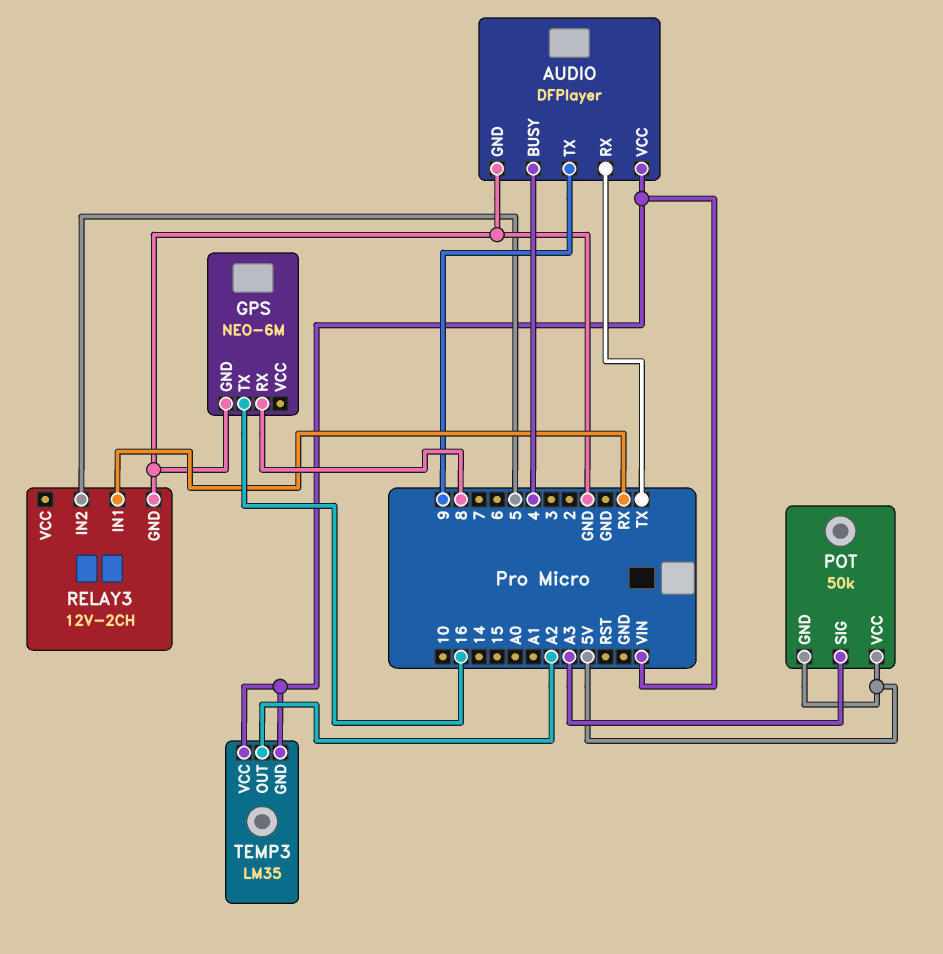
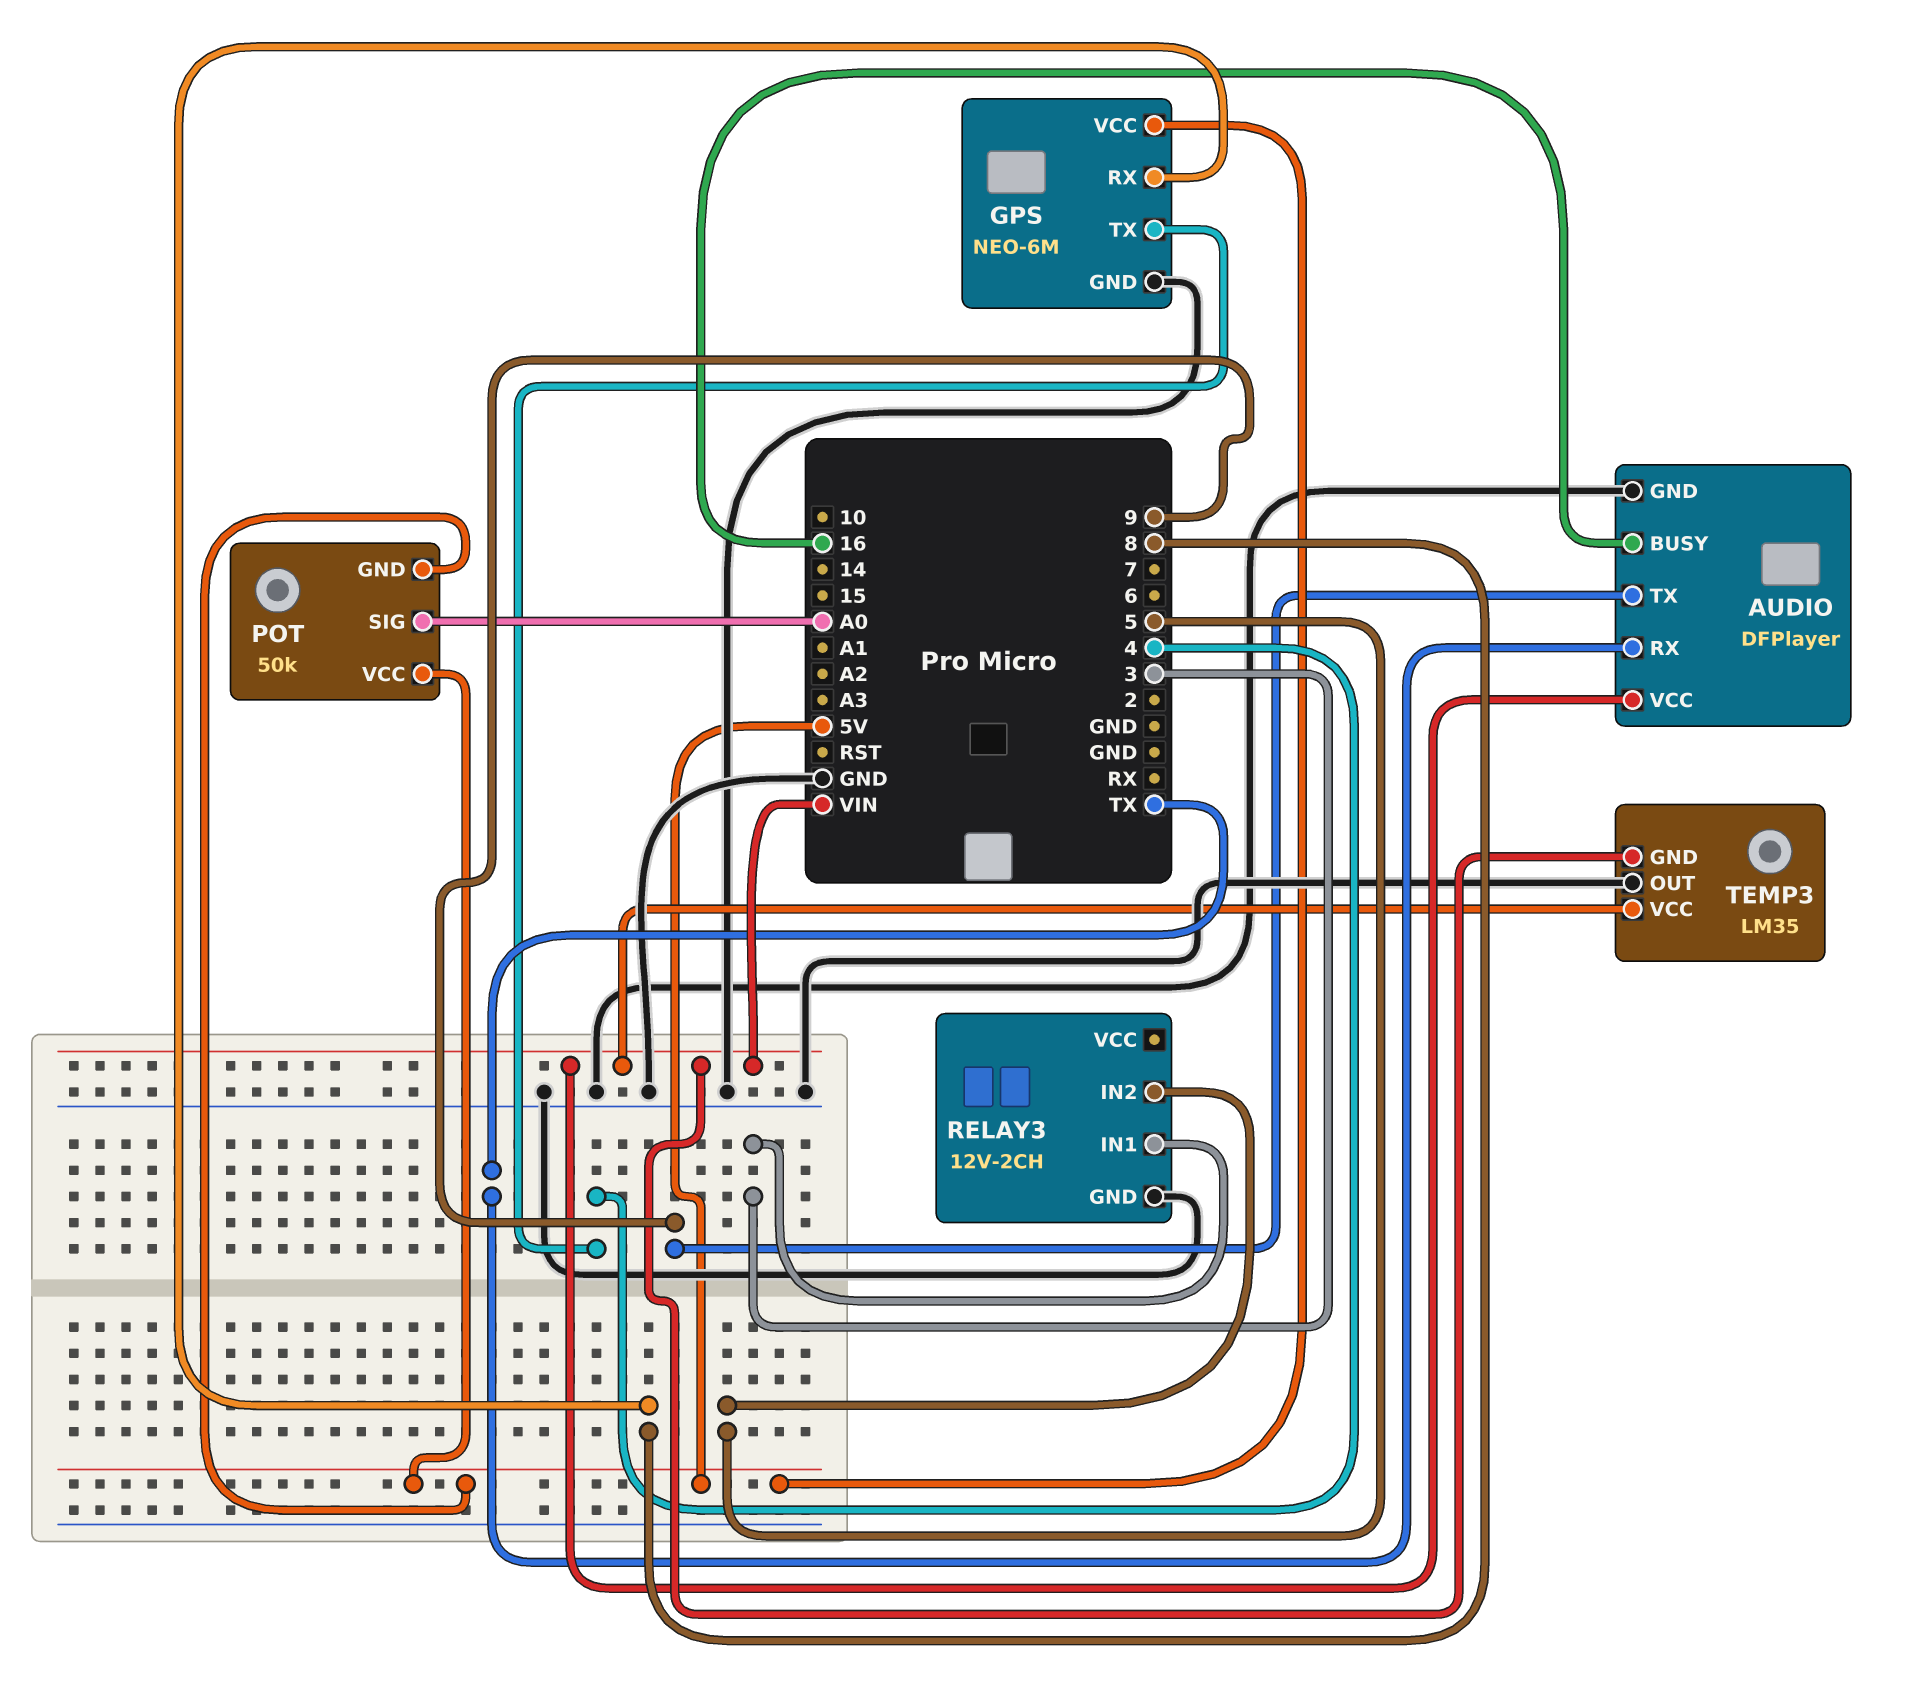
AUDIO pin BUSY: 4 -> 16
GPS pin TX: 16 -> 4
GPS pin VCC: none -> 5V
POT pin SIG: A3 -> A0
RELAY3 pin IN1: RX -> 3
TEMP3 pin OUT: A2 -> GND

